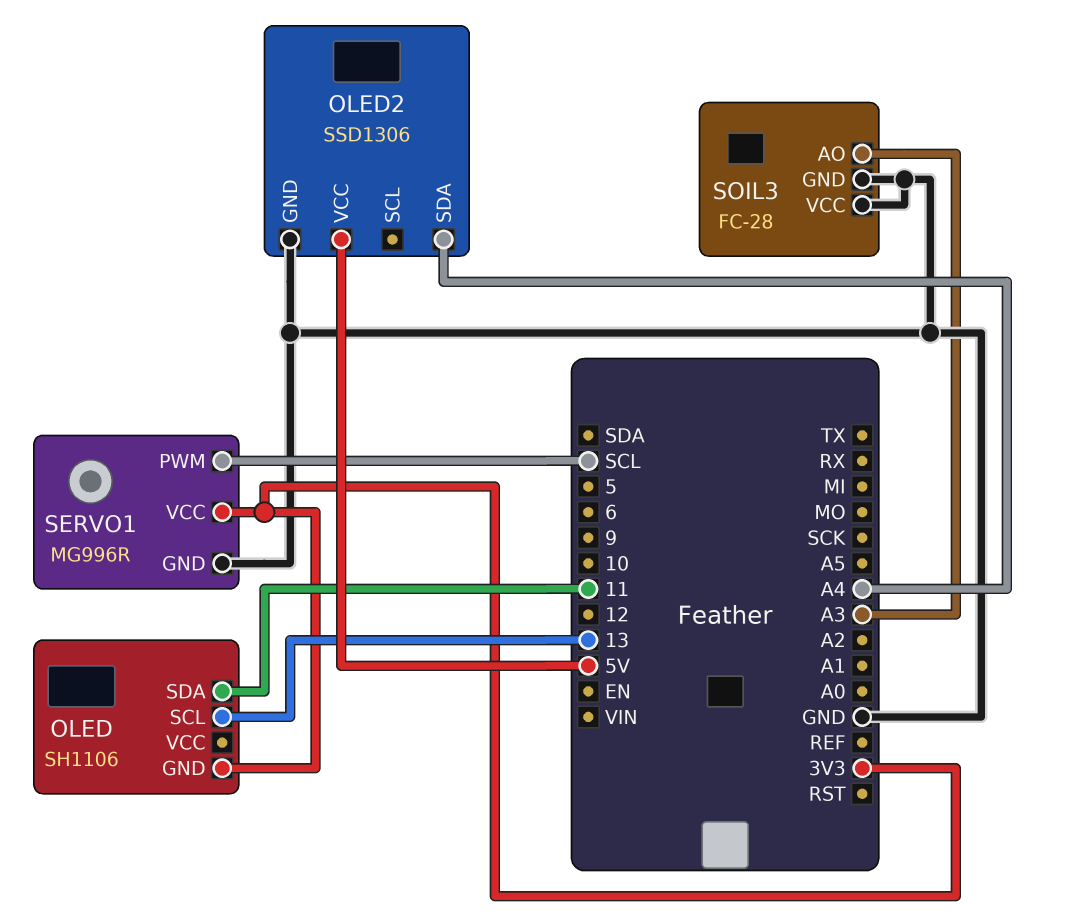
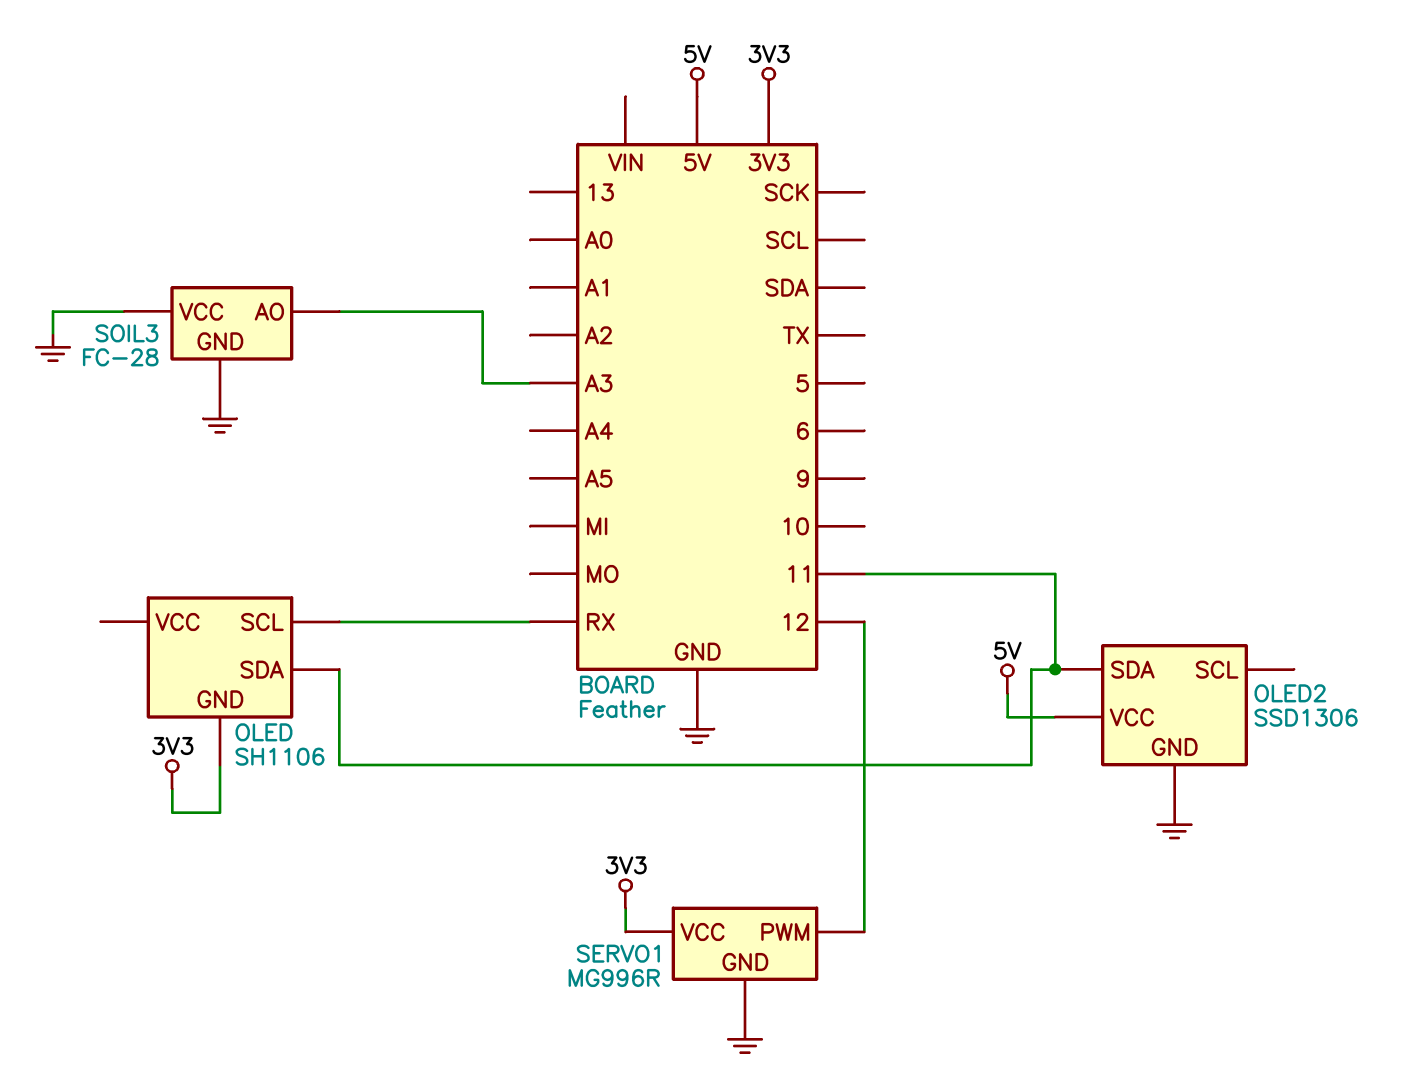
OLED pin SCL: 13 -> RX
OLED2 pin SDA: A4 -> 11
SERVO1 pin PWM: SCL -> 12

